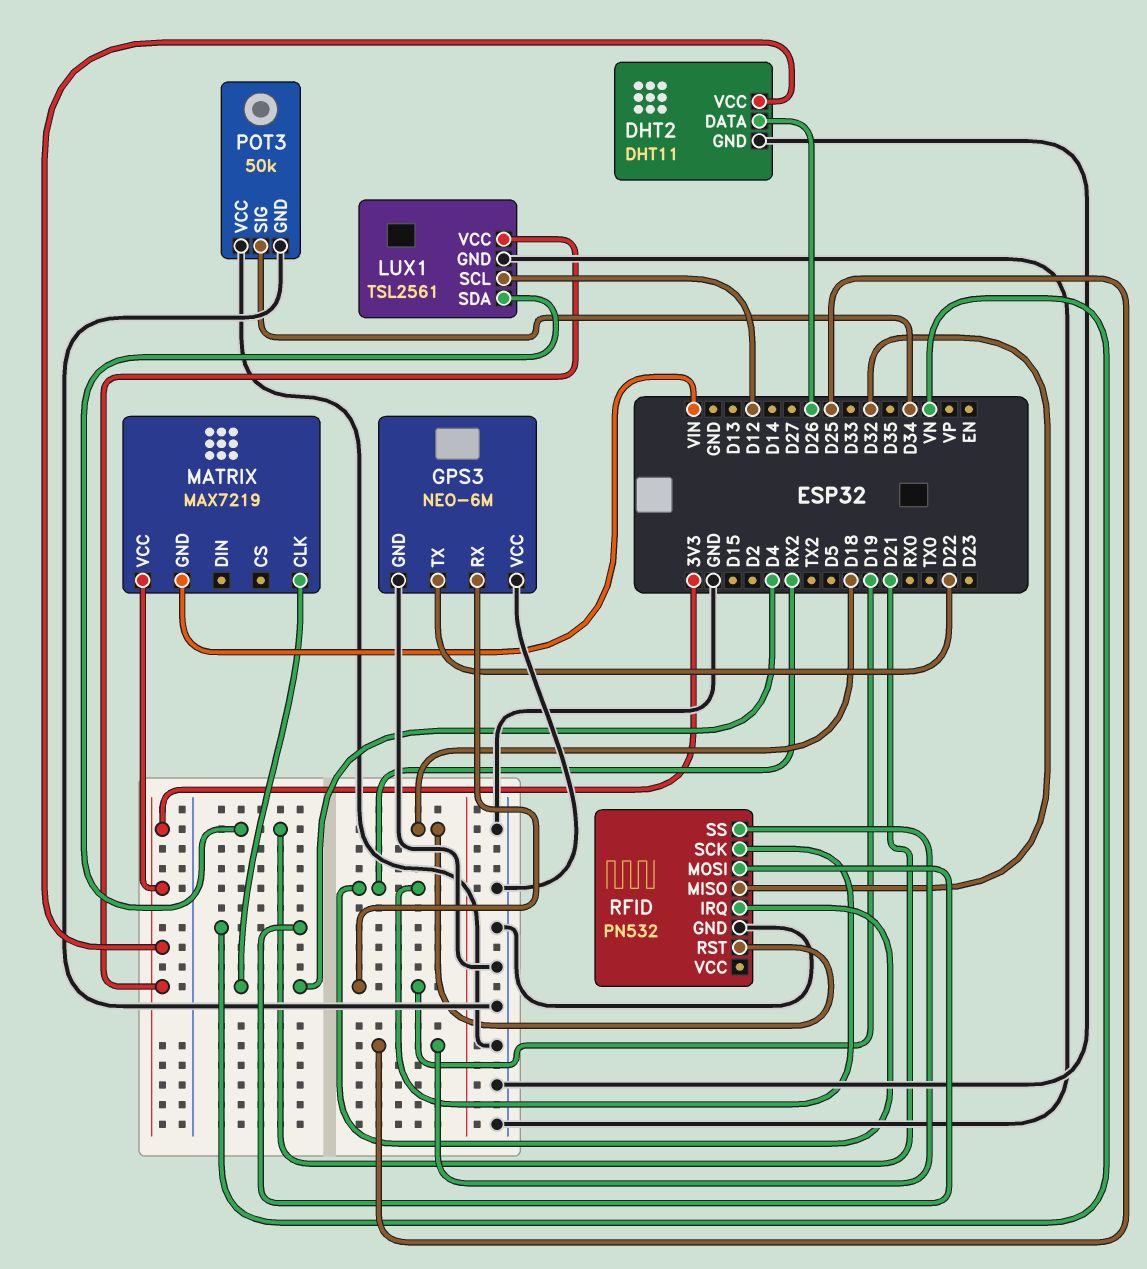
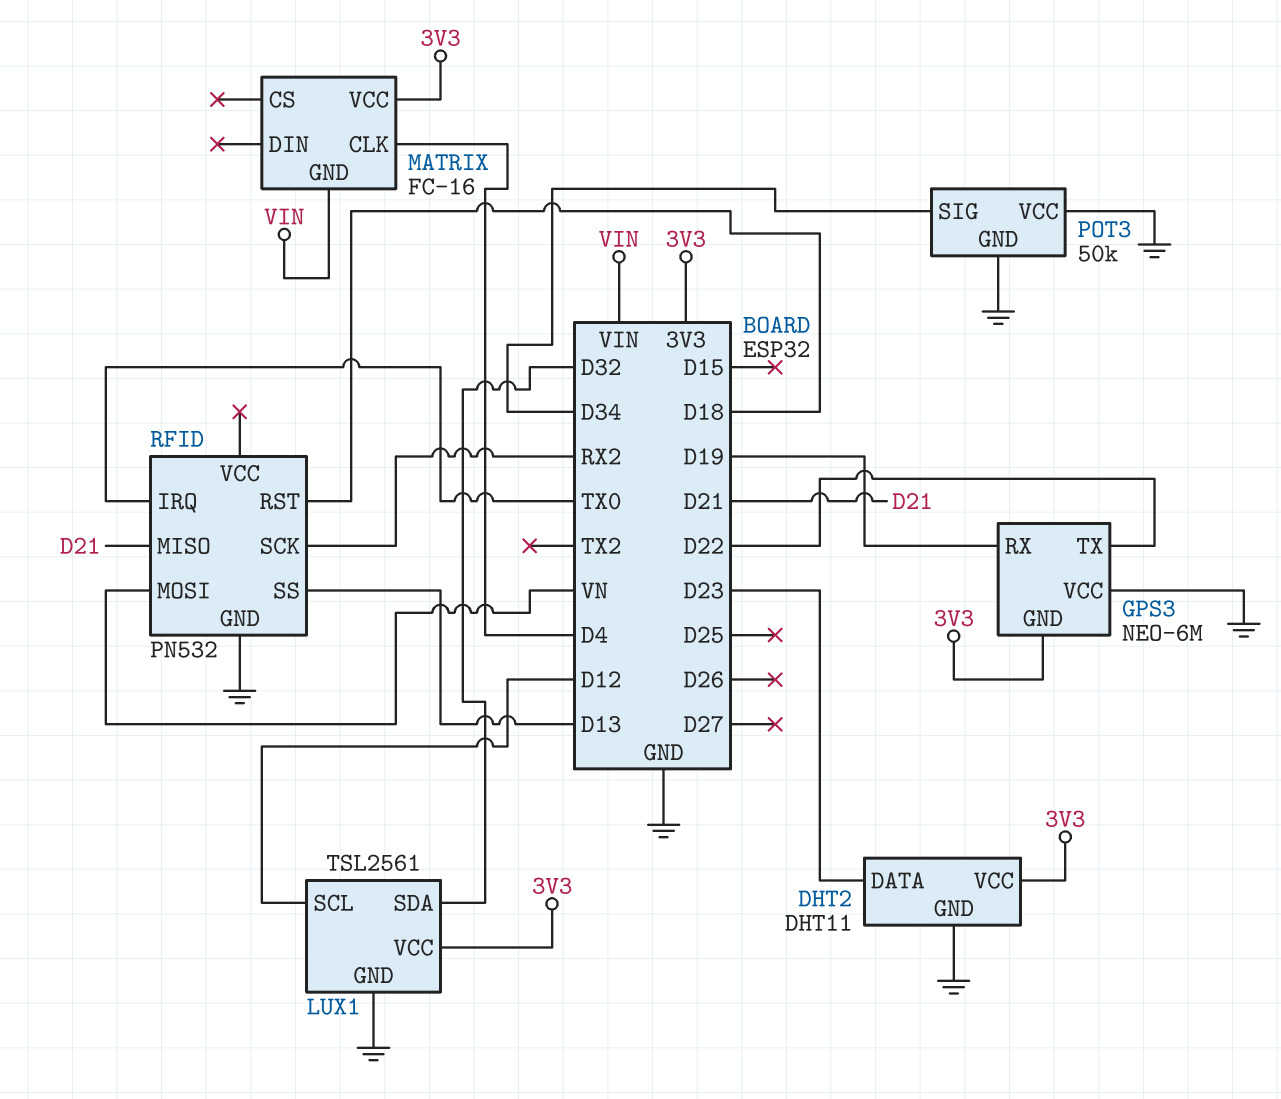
DHT2 pin DATA: D26 -> D23
GPS3 pin GND: GND -> 3V3
LUX1 pin SDA: D21 -> D32
MATRIX: MAX7219 -> FC-16
RFID pin IRQ: RX2 -> TX0
RFID pin MISO: D32 -> D21
RFID pin SS: D25 -> D13

